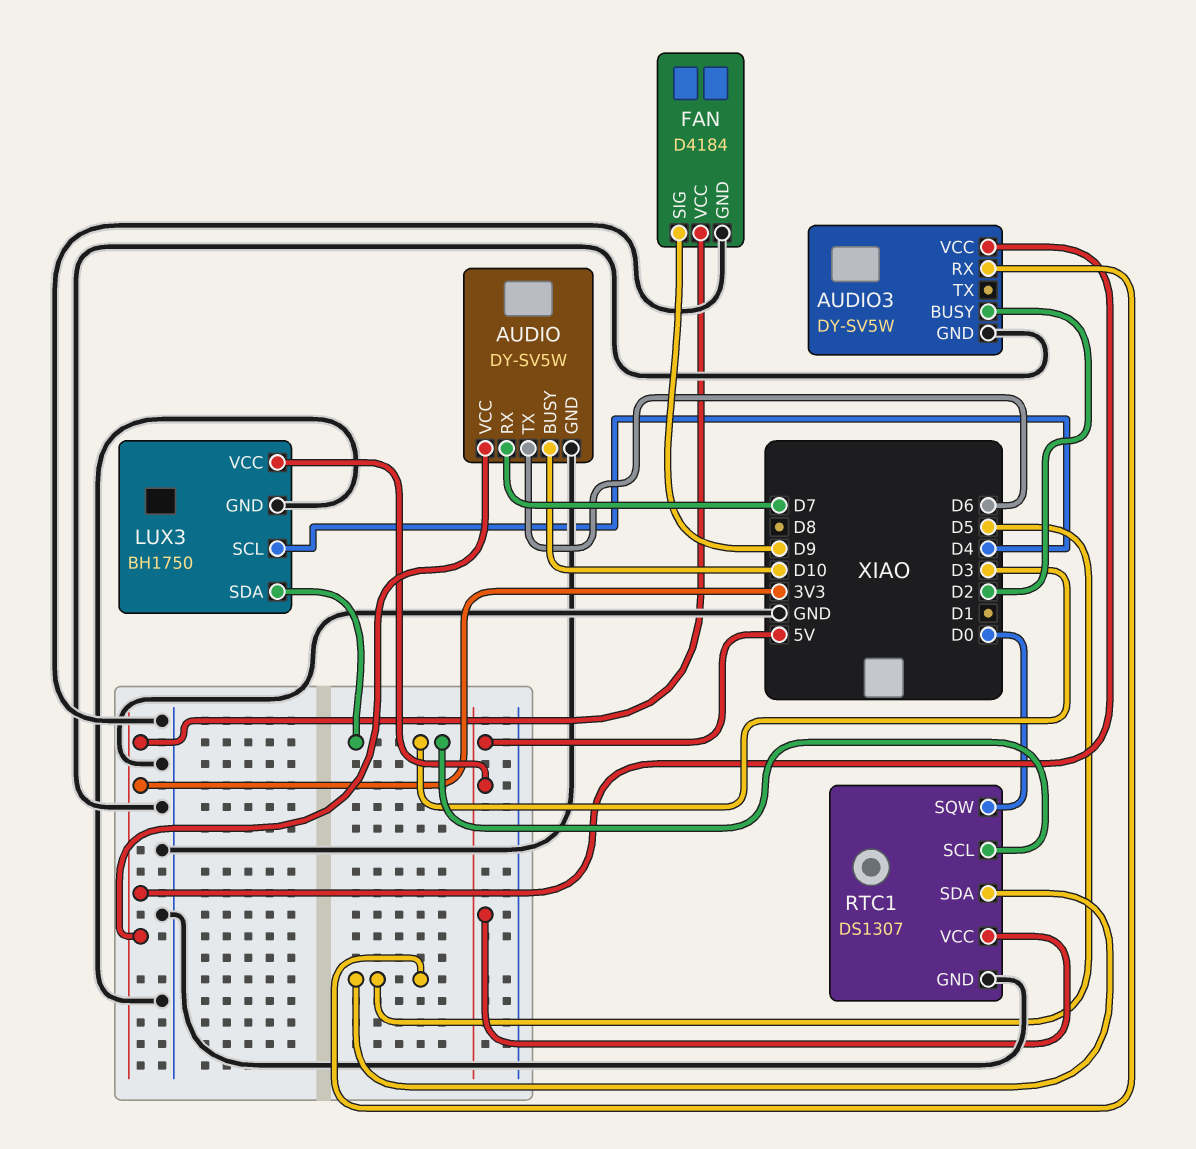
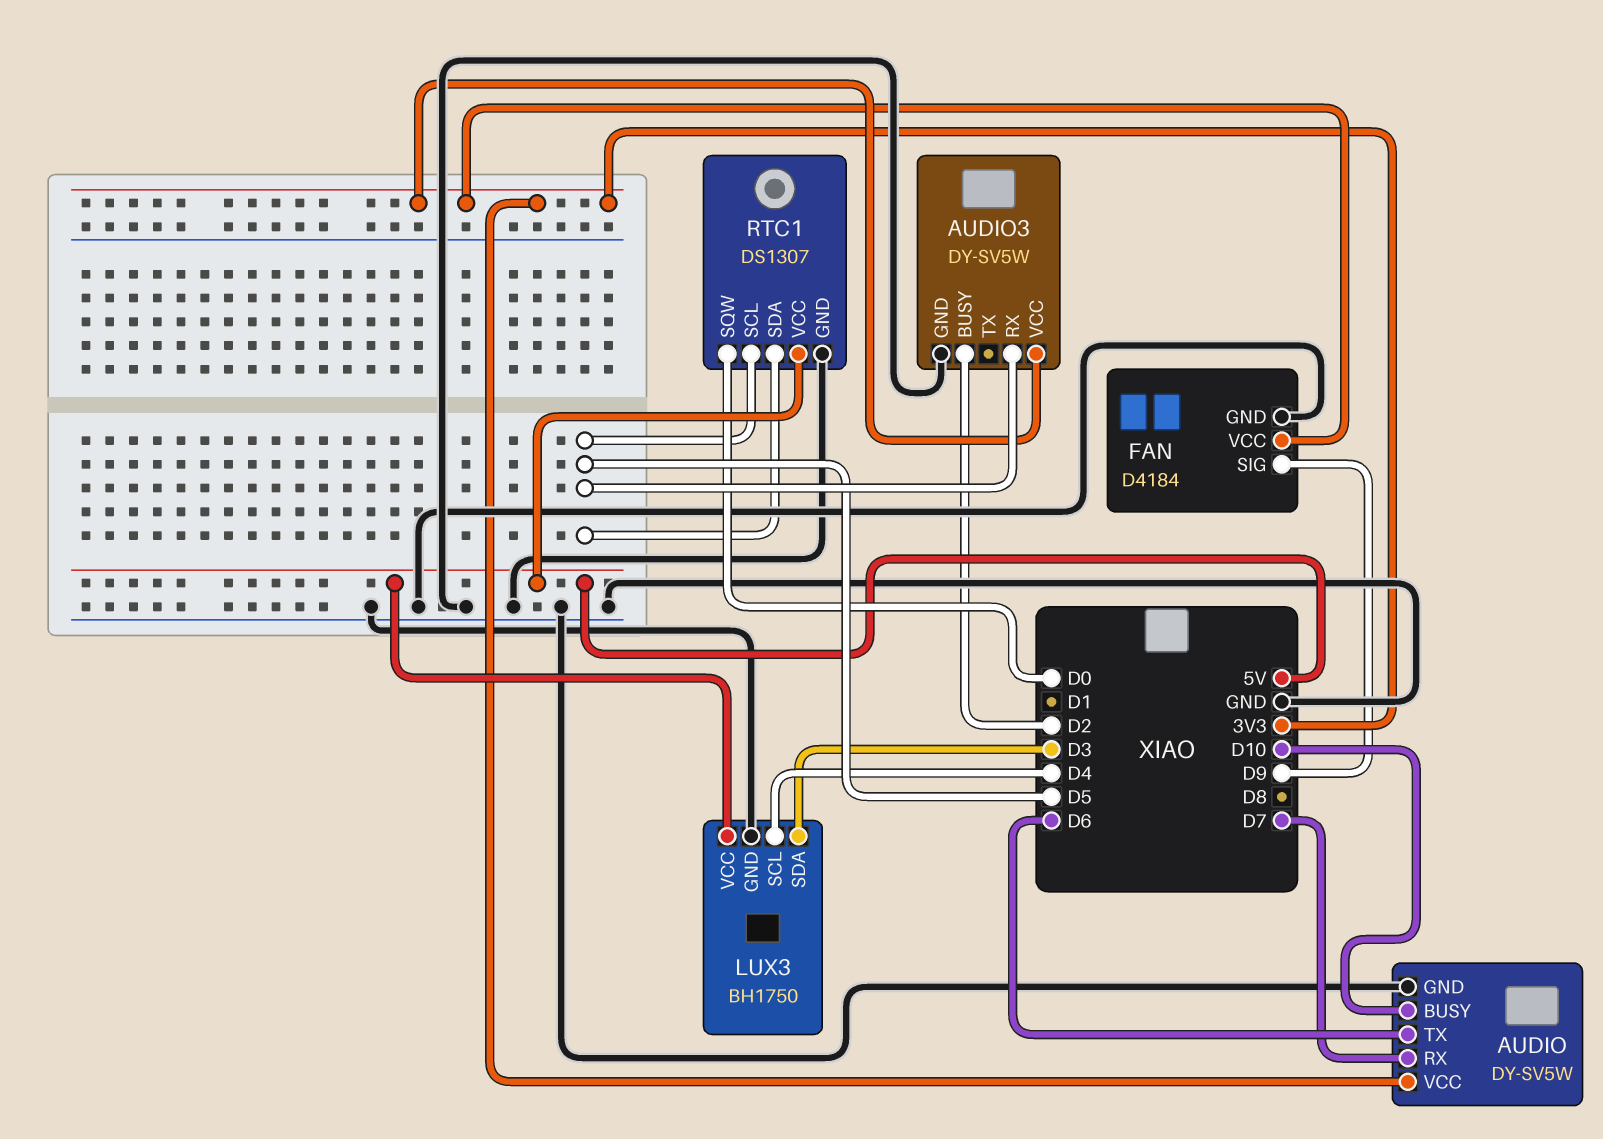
RTC1 pin SCL: D3 -> D5

